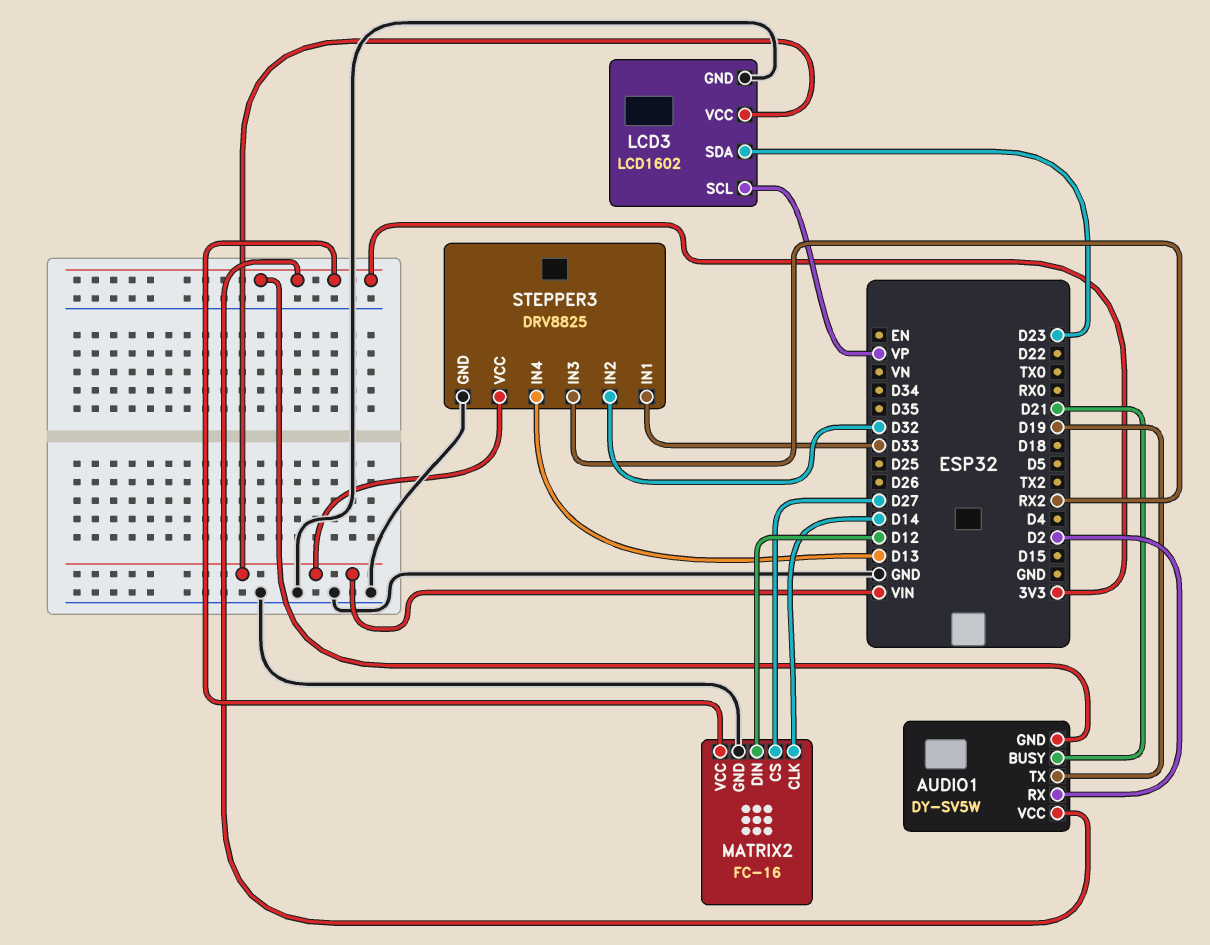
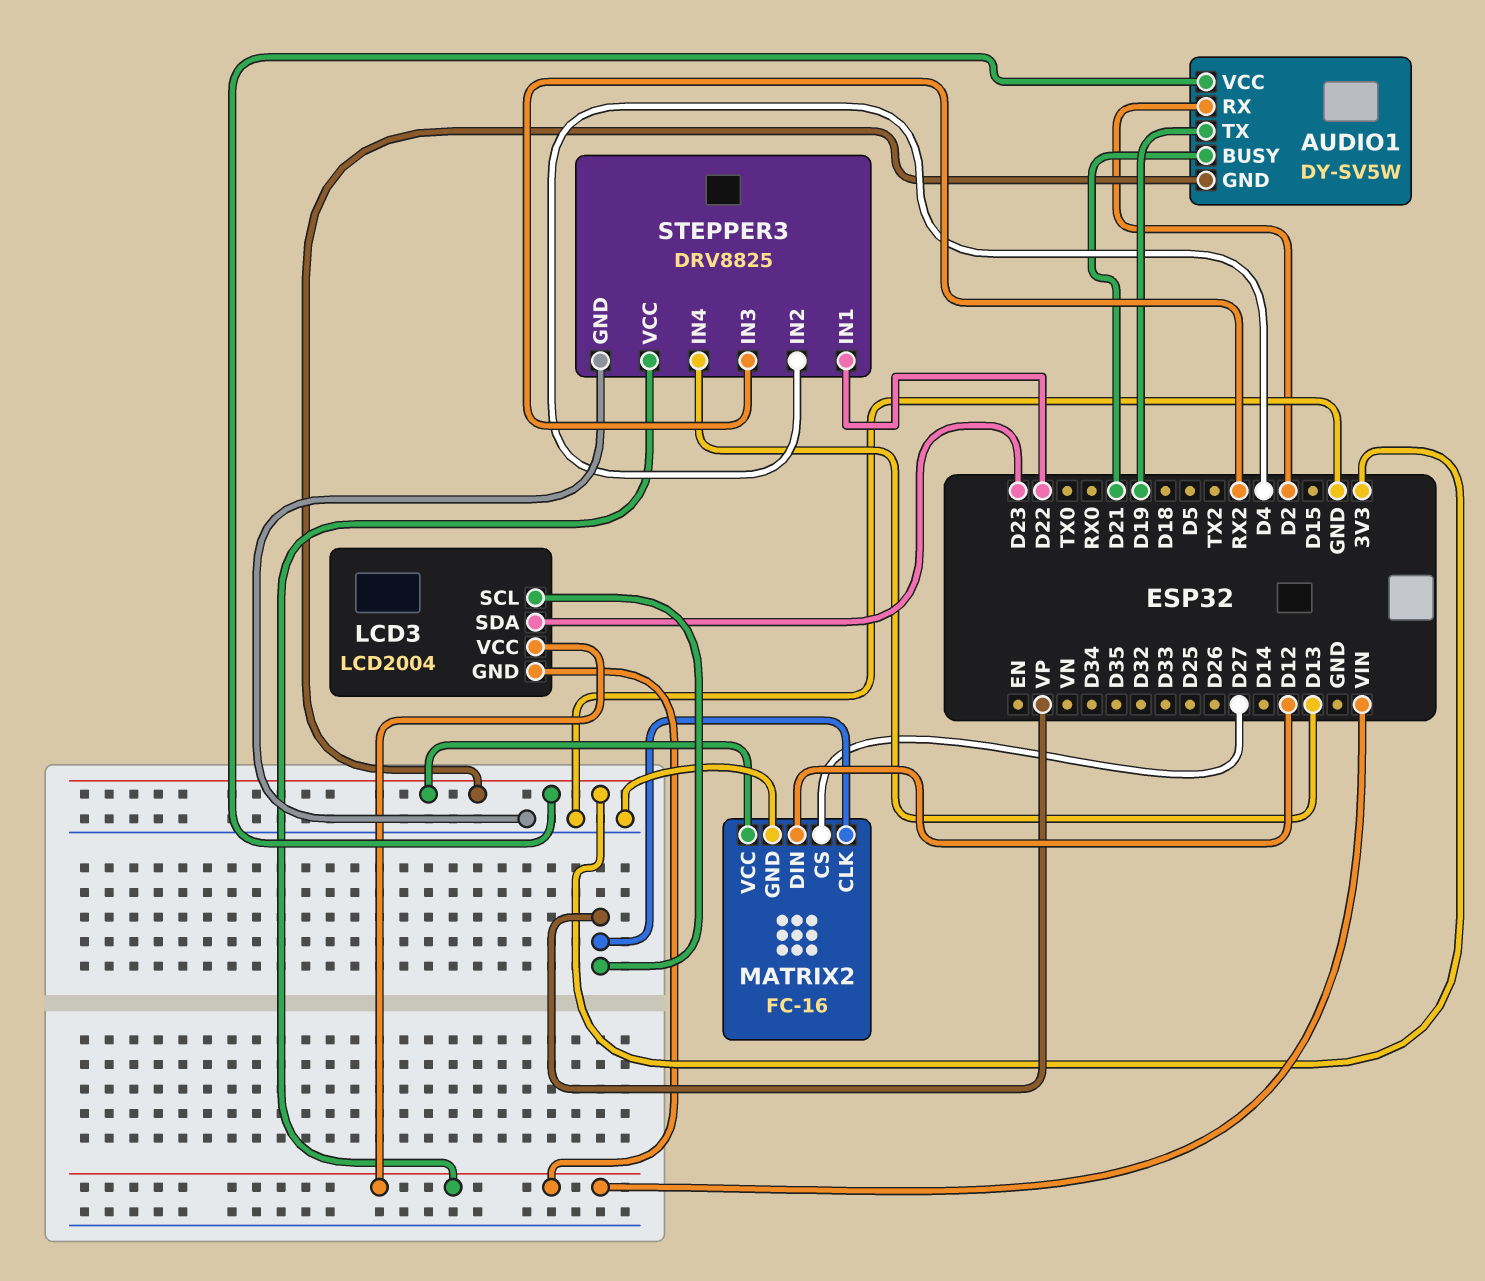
LCD3: LCD1602 -> LCD2004
LCD3 pin GND: GND -> VIN
MATRIX2 pin CLK: D14 -> VP
STEPPER3 pin IN1: D33 -> D22
STEPPER3 pin IN2: D32 -> D4

